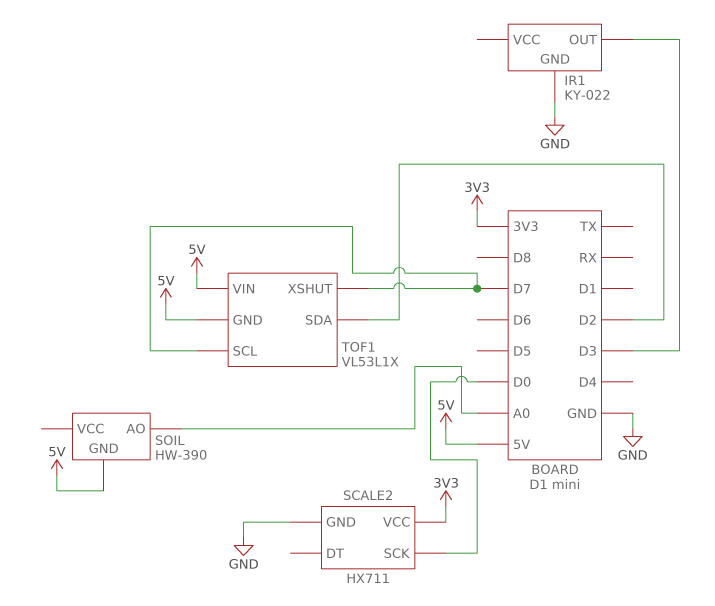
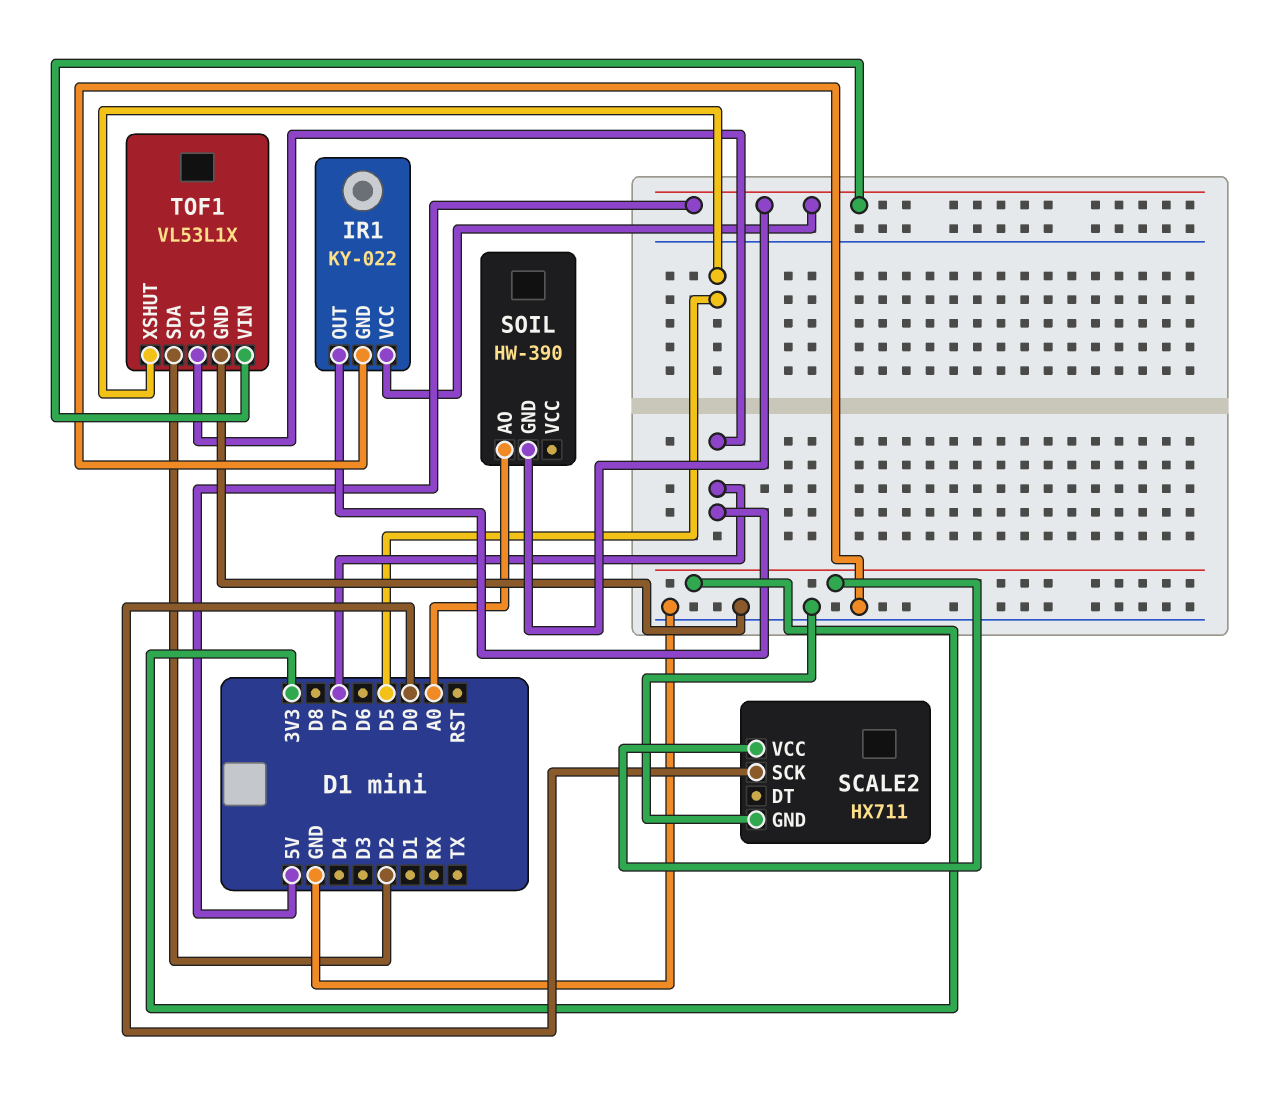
IR1 pin OUT: D3 -> D7
IR1 pin VCC: none -> 5V
TOF1 pin GND: 5V -> GND
TOF1 pin XSHUT: D7 -> D5

